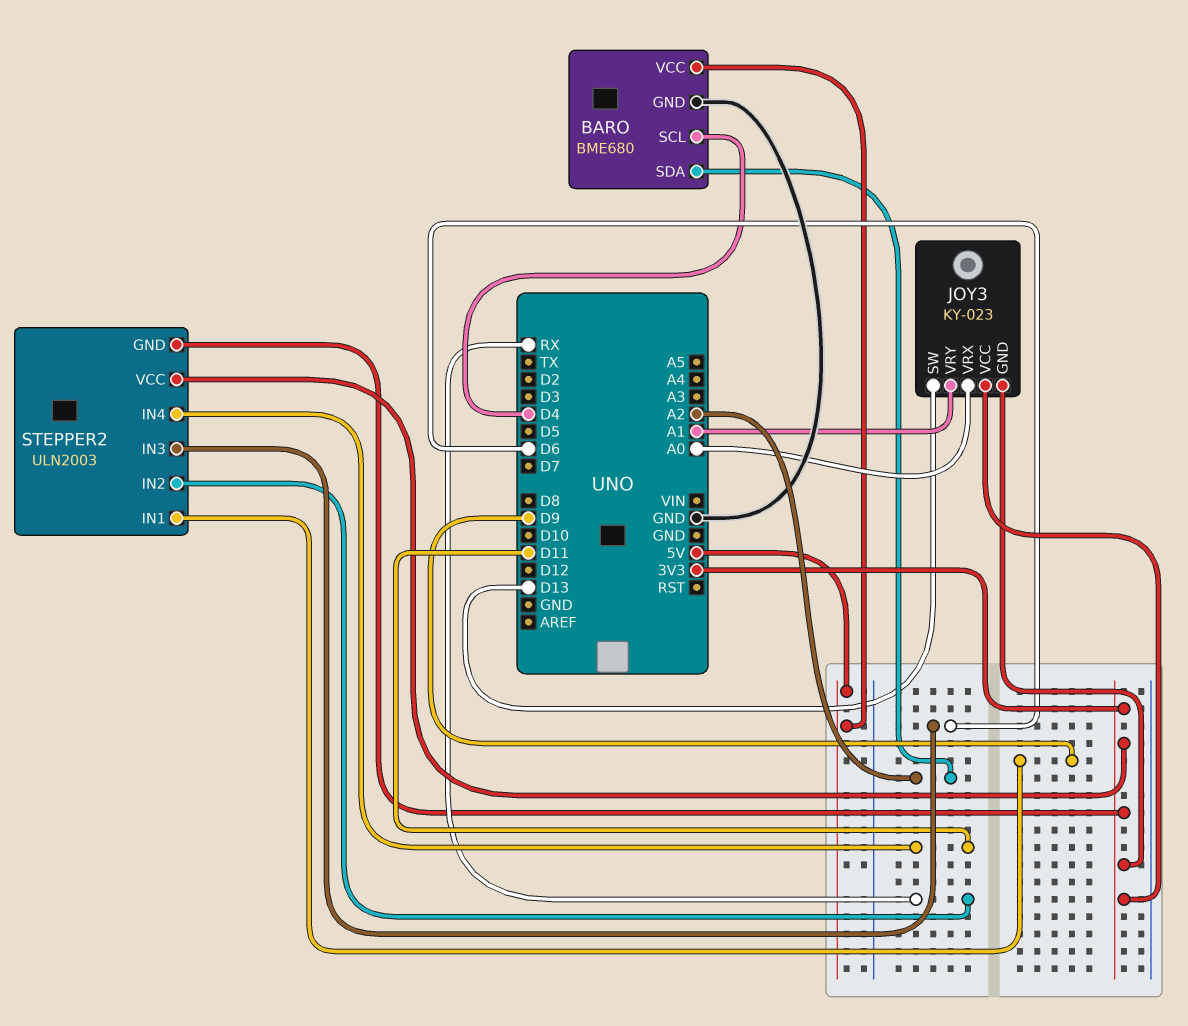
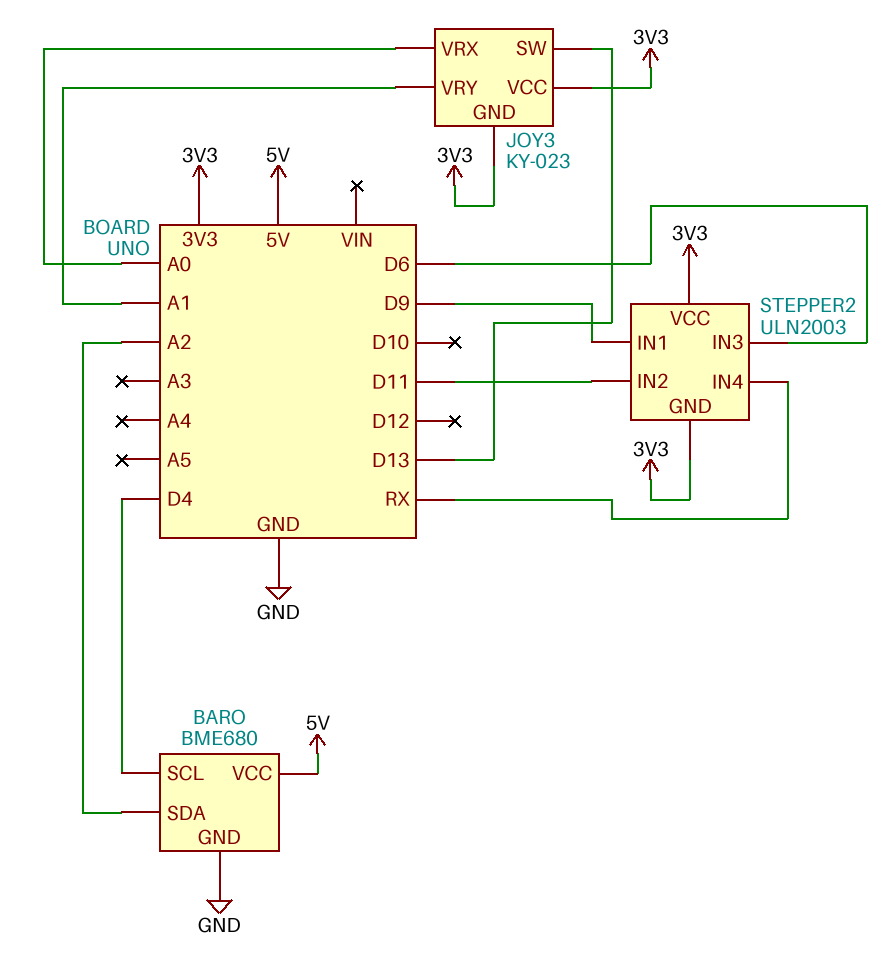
STEPPER2 pin IN2: RX -> D11
STEPPER2 pin IN4: D11 -> RX

